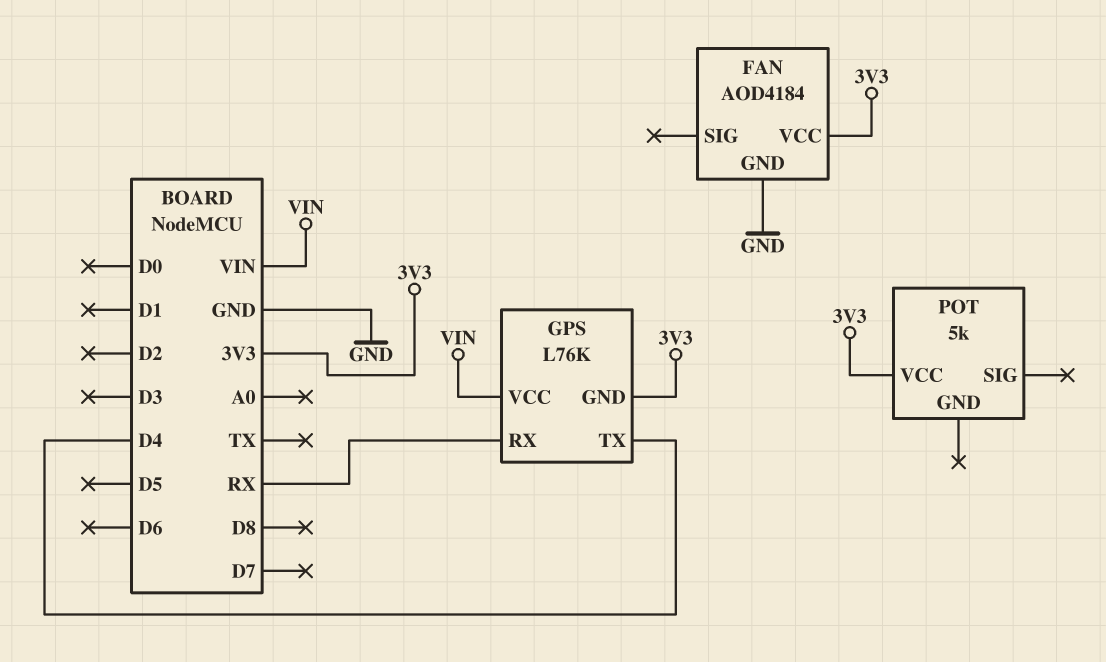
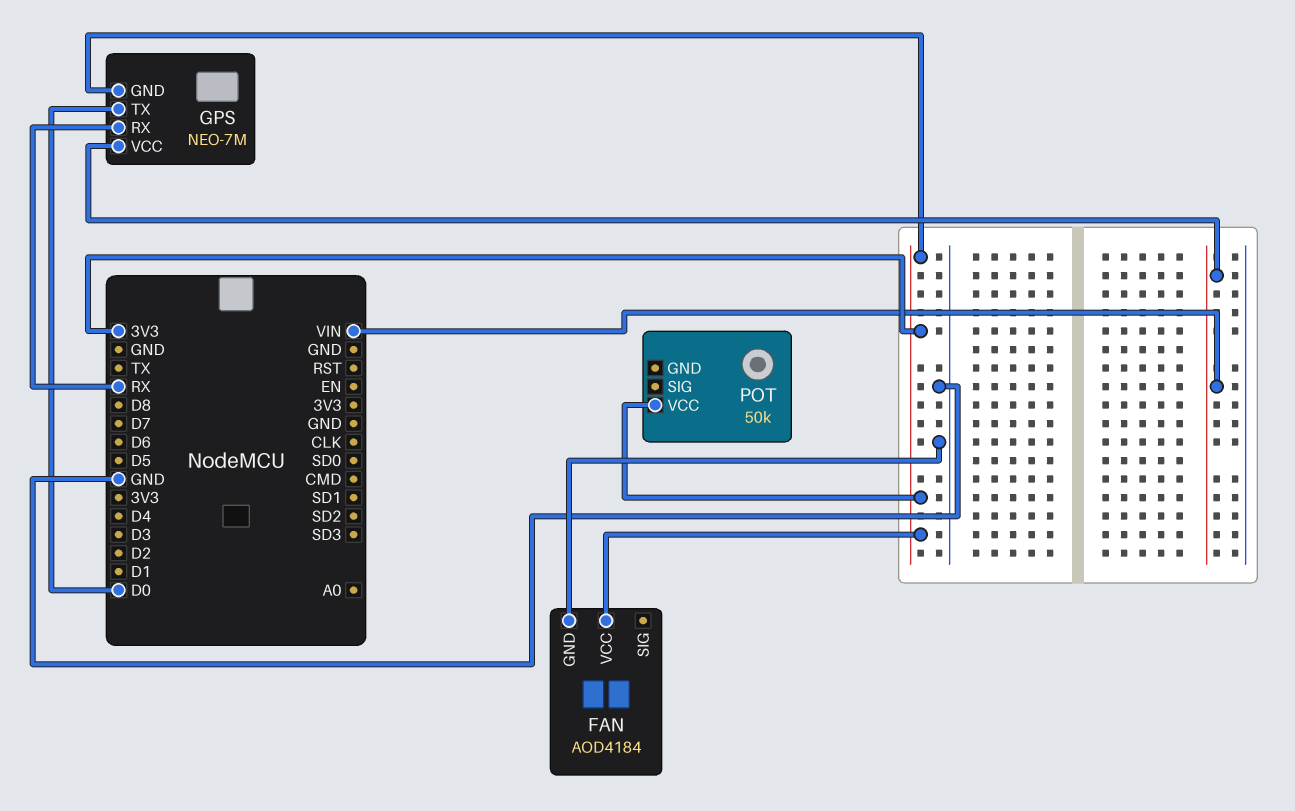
GPS: L76K -> NEO-7M
GPS pin TX: D4 -> D0
POT: 5k -> 50k

